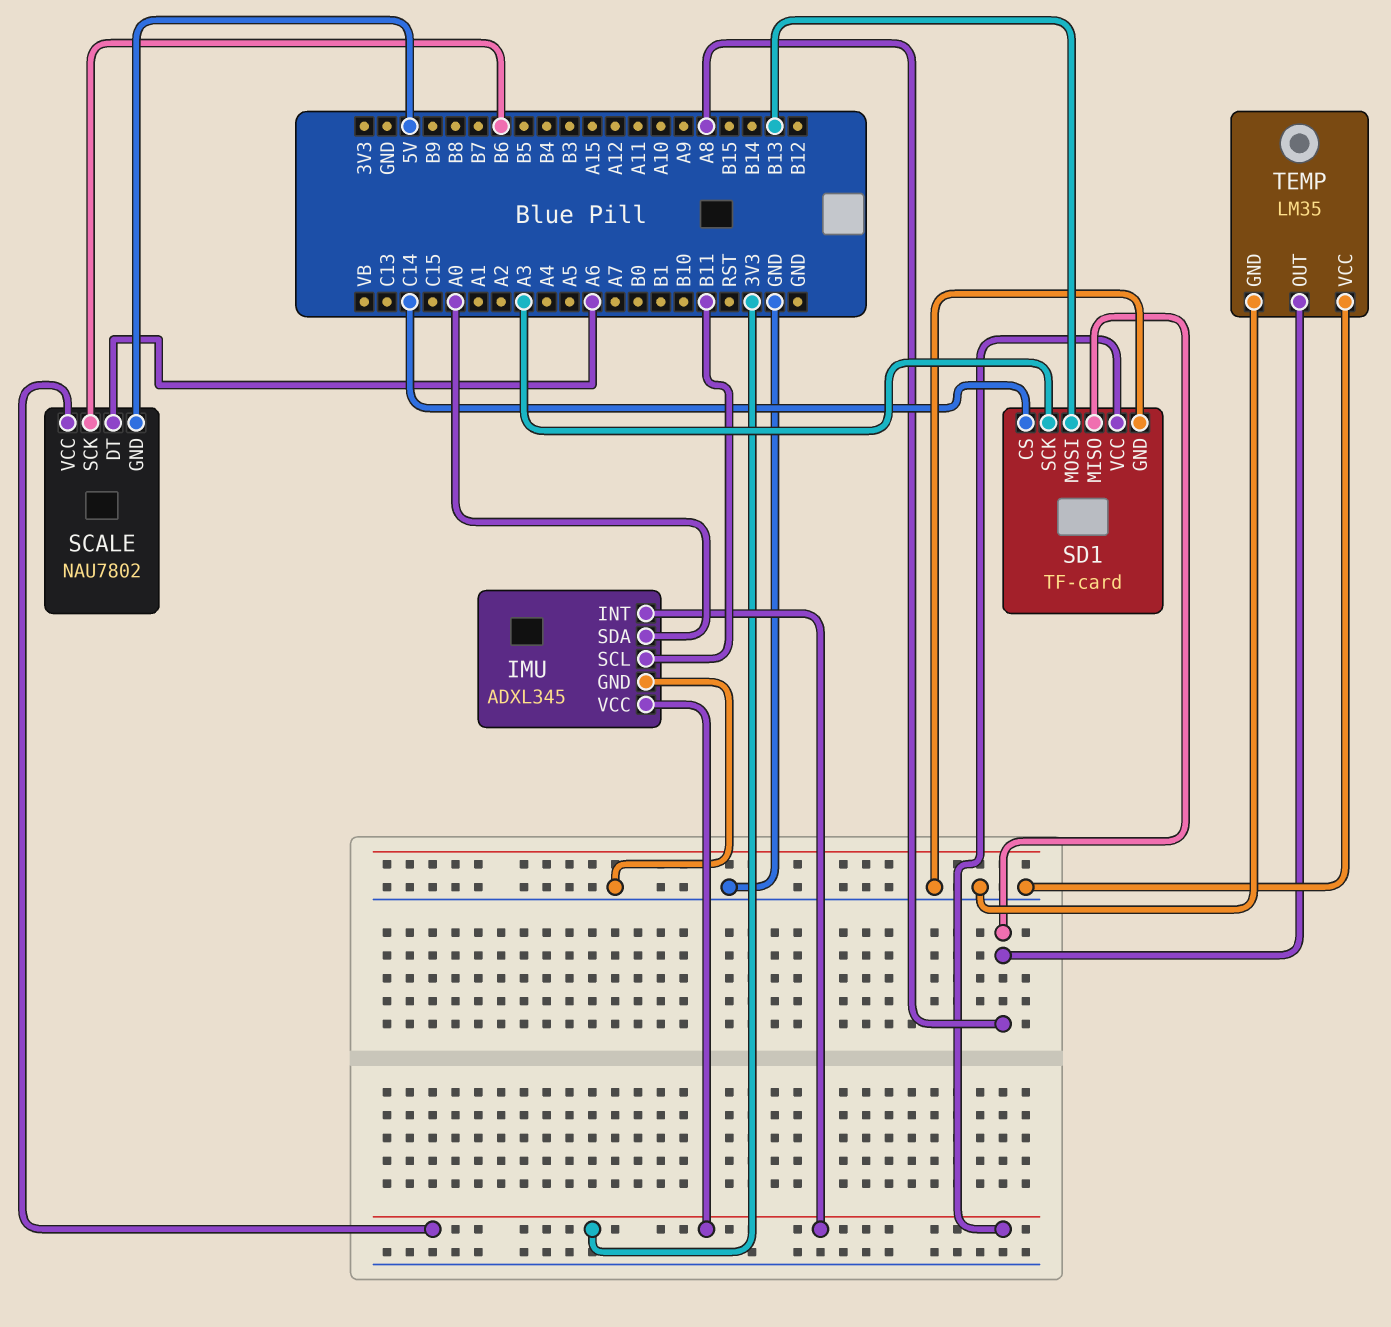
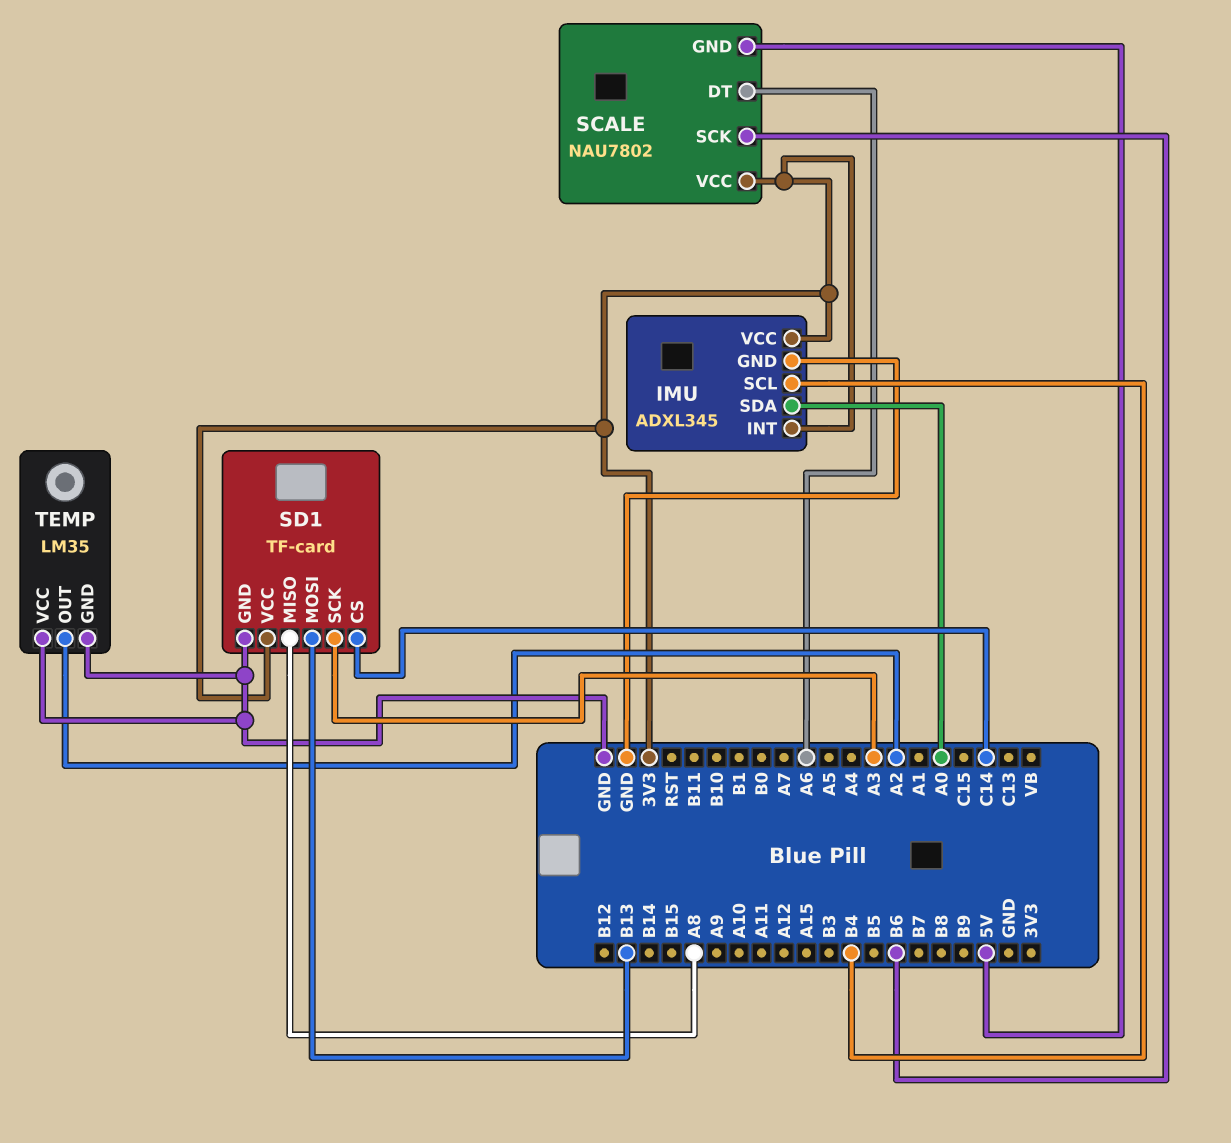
IMU pin SCL: B11 -> B4
TEMP pin OUT: A8 -> A2

